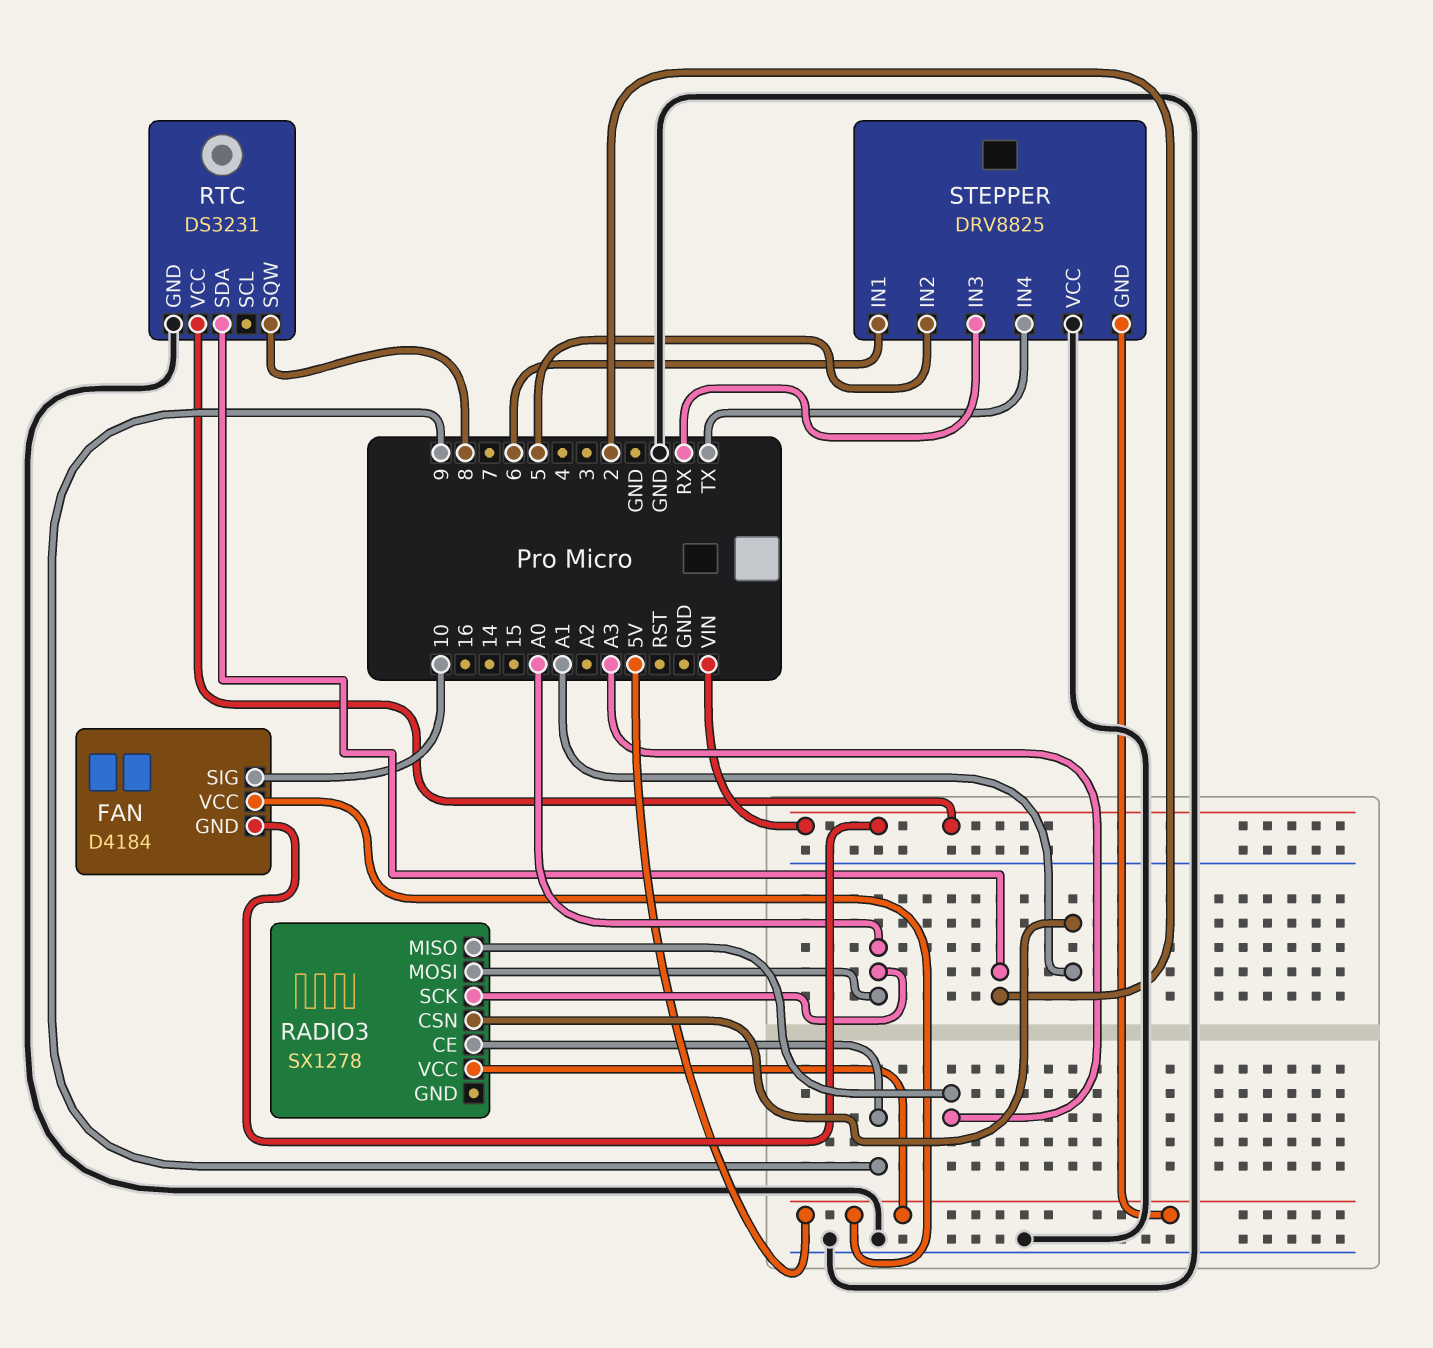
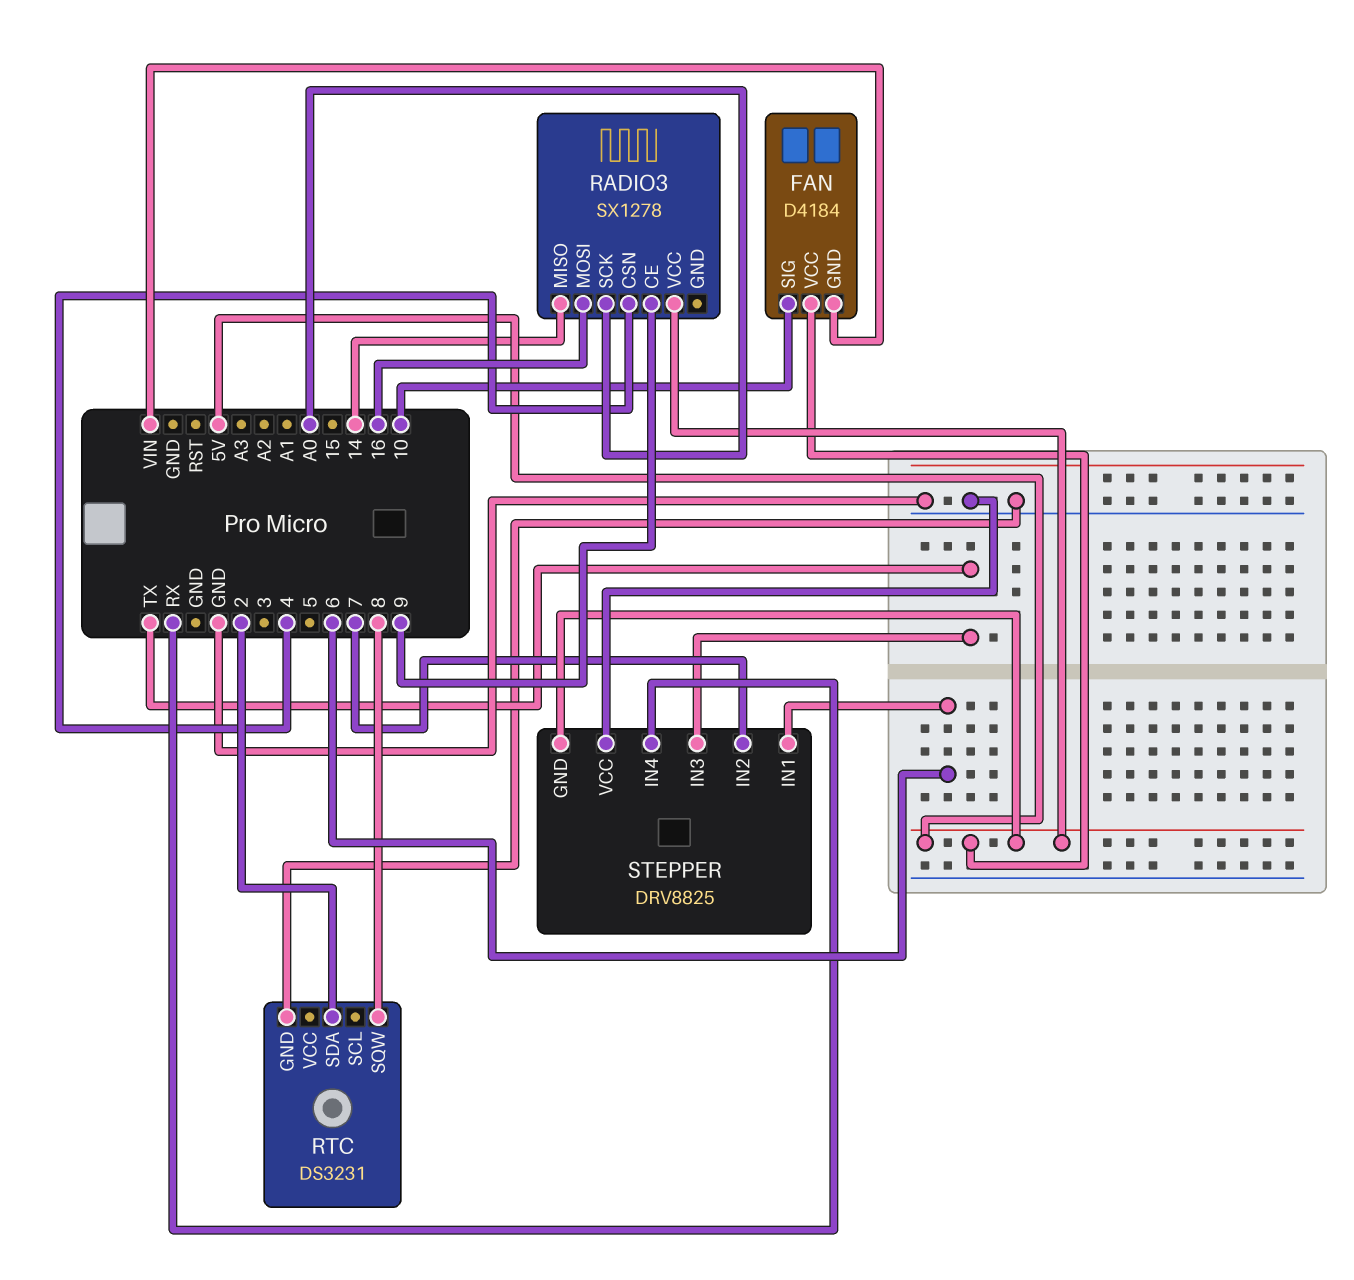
RADIO3 pin CSN: A1 -> 4
RADIO3 pin MISO: A3 -> 14
RADIO3 pin MOSI: A0 -> 16
RTC pin VCC: VIN -> none
STEPPER pin IN2: 5 -> 7
STEPPER pin IN3: RX -> TX
STEPPER pin IN4: TX -> RX

